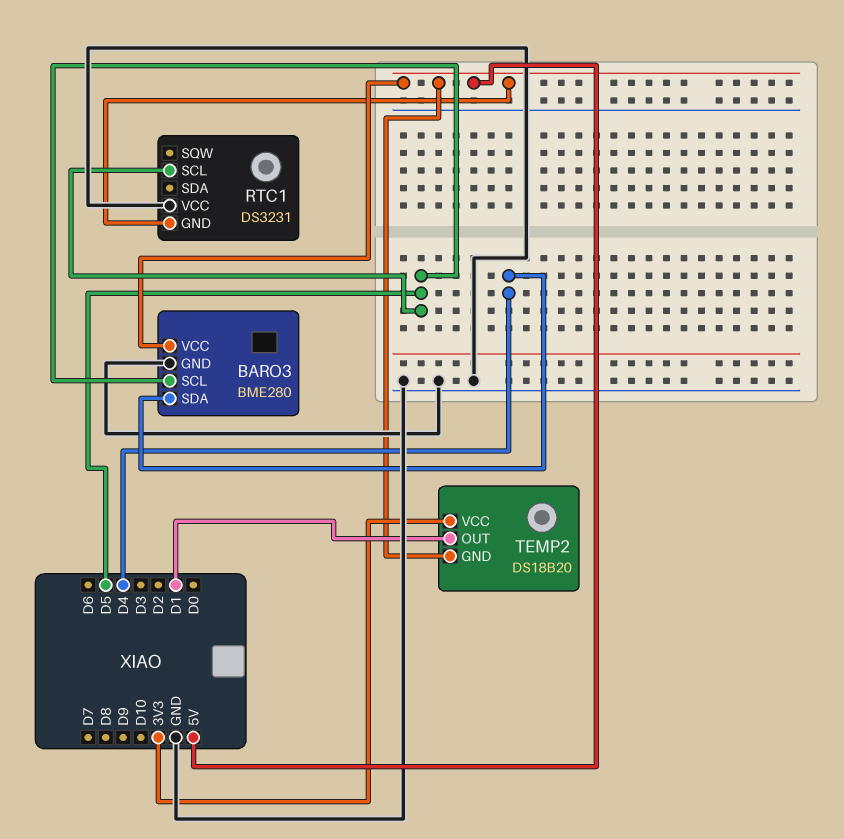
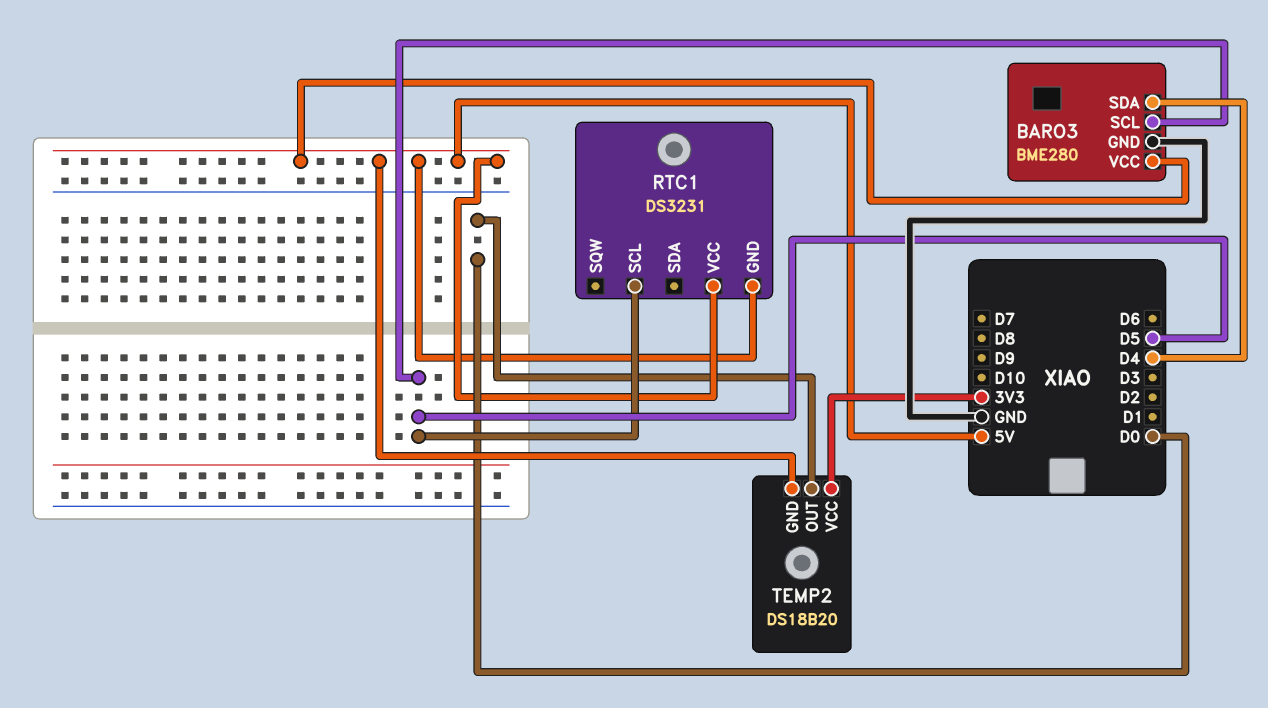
RTC1 pin VCC: GND -> 5V
TEMP2 pin OUT: D1 -> D0

